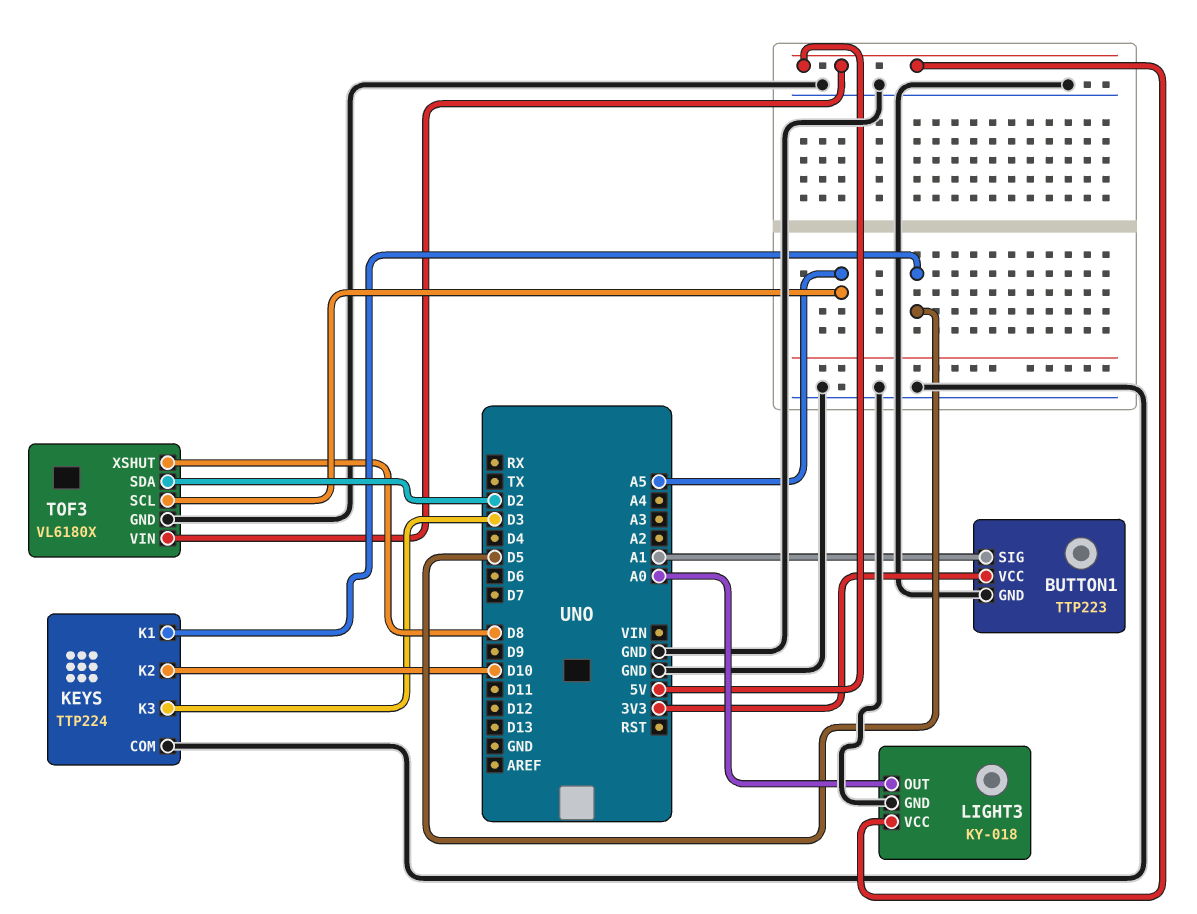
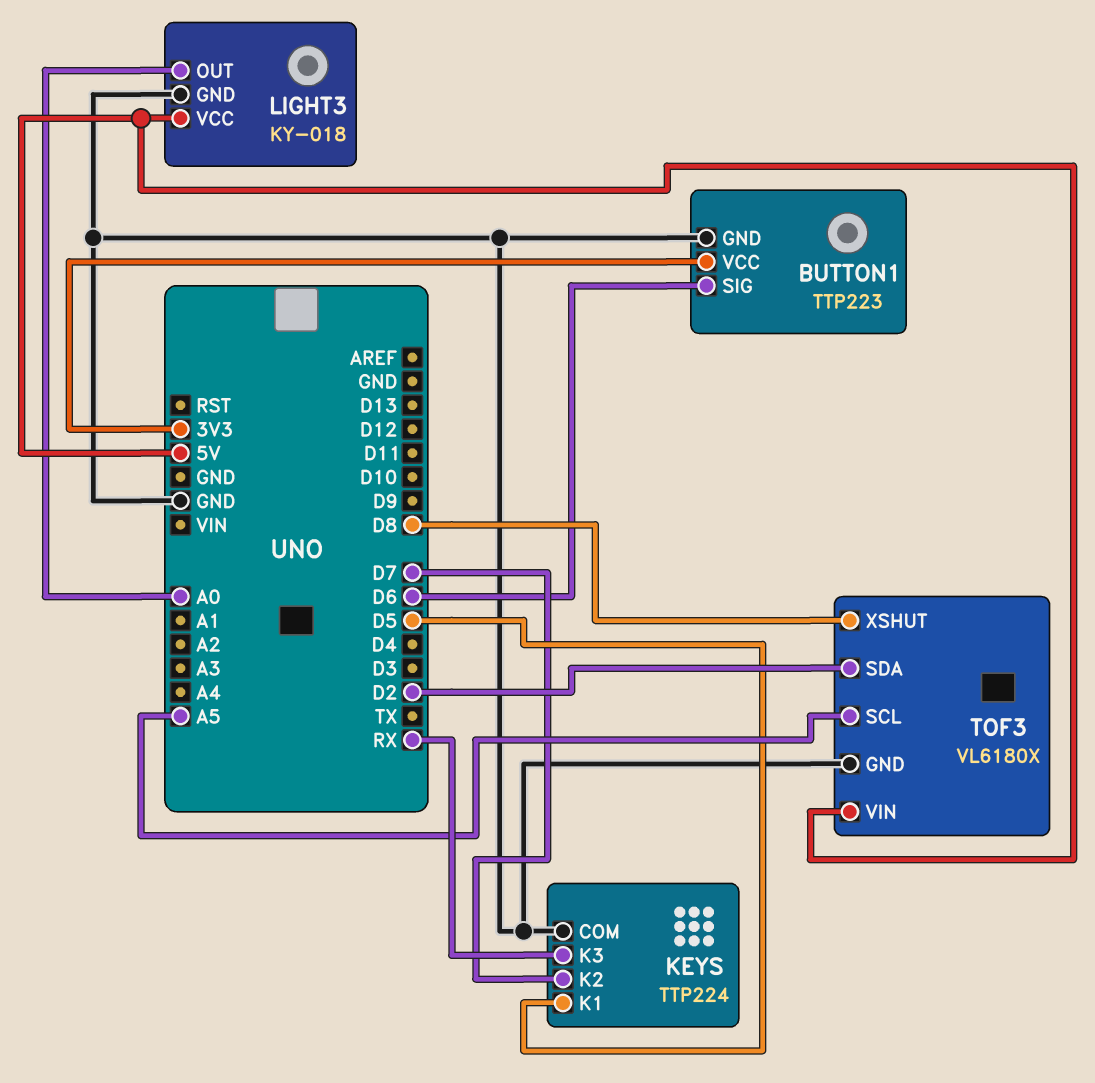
BUTTON1 pin SIG: A1 -> D6
KEYS pin K2: D10 -> D7
KEYS pin K3: D3 -> RX

